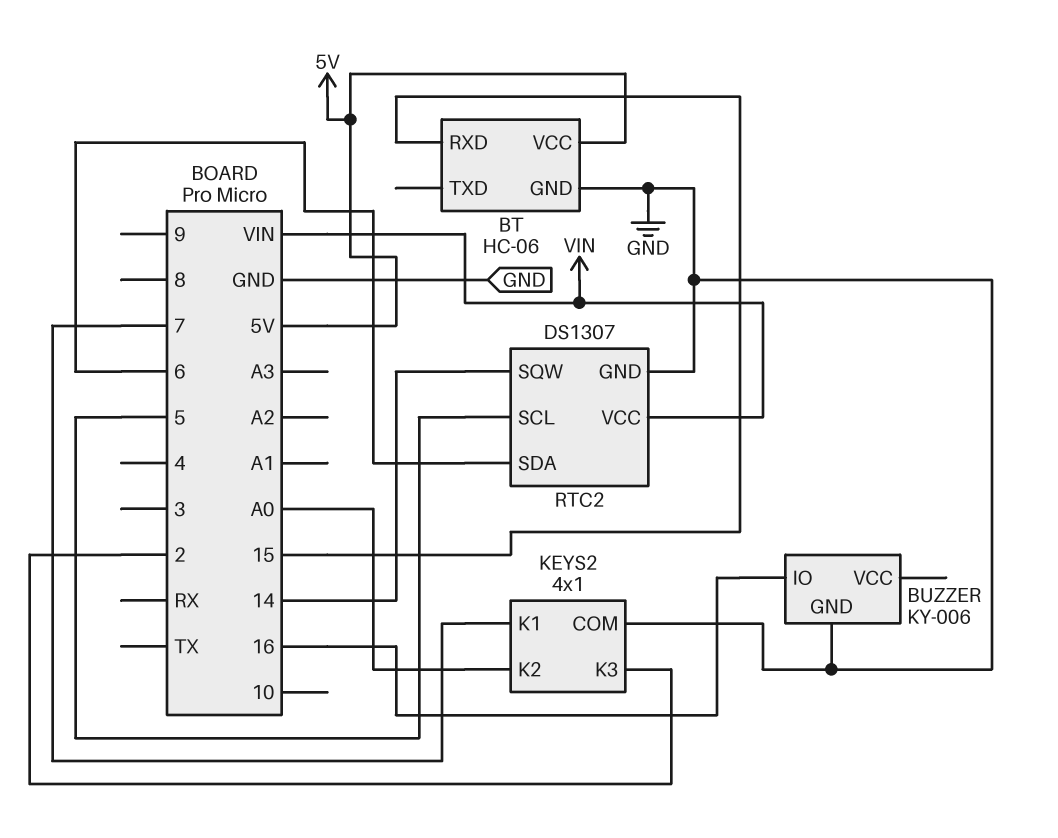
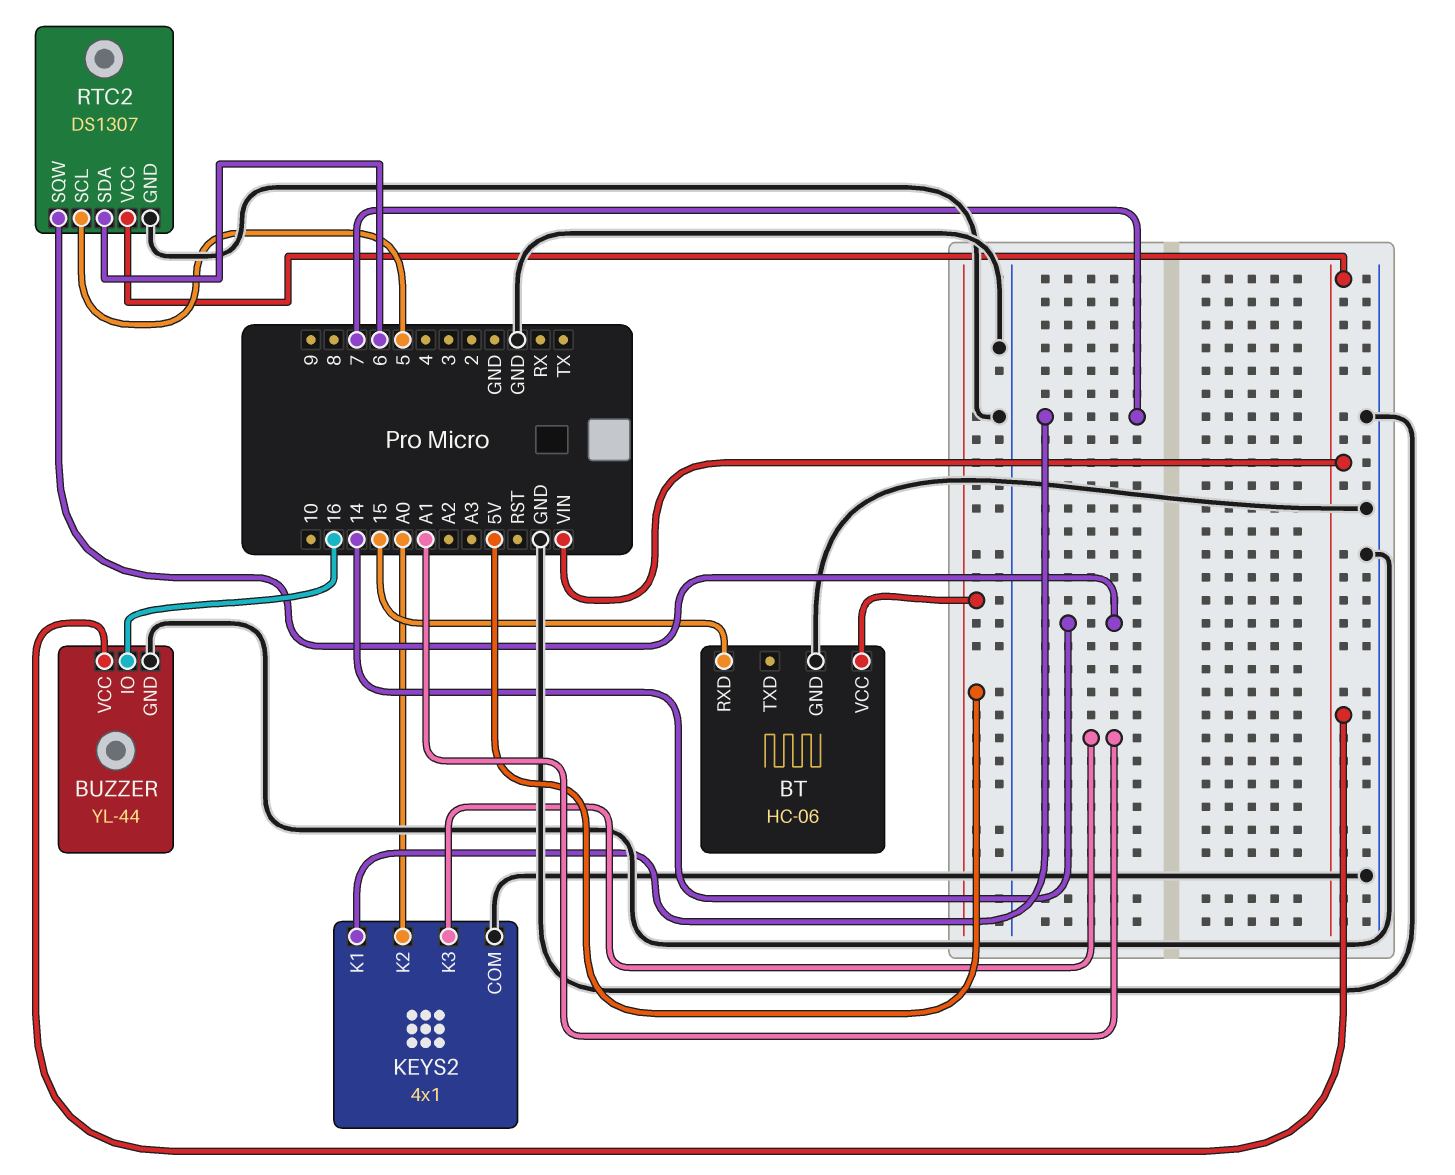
BUZZER: KY-006 -> YL-44
BUZZER pin VCC: none -> VIN
KEYS2 pin K3: 2 -> A1

